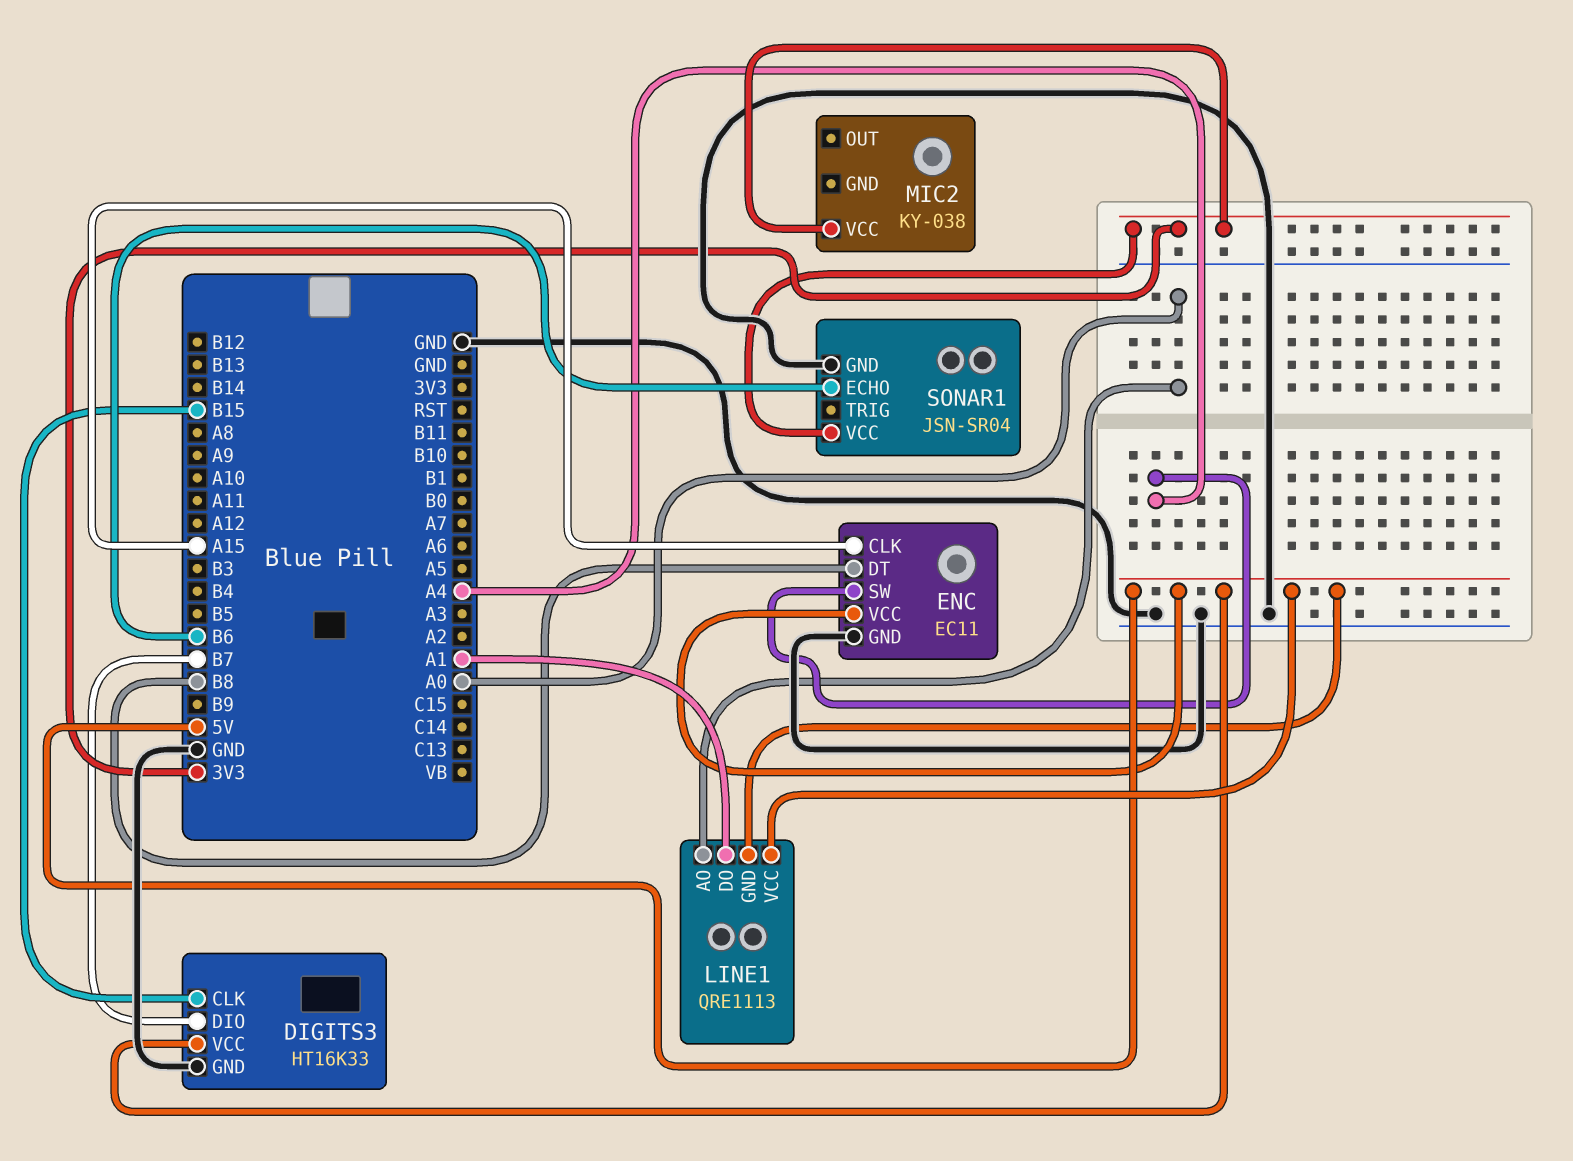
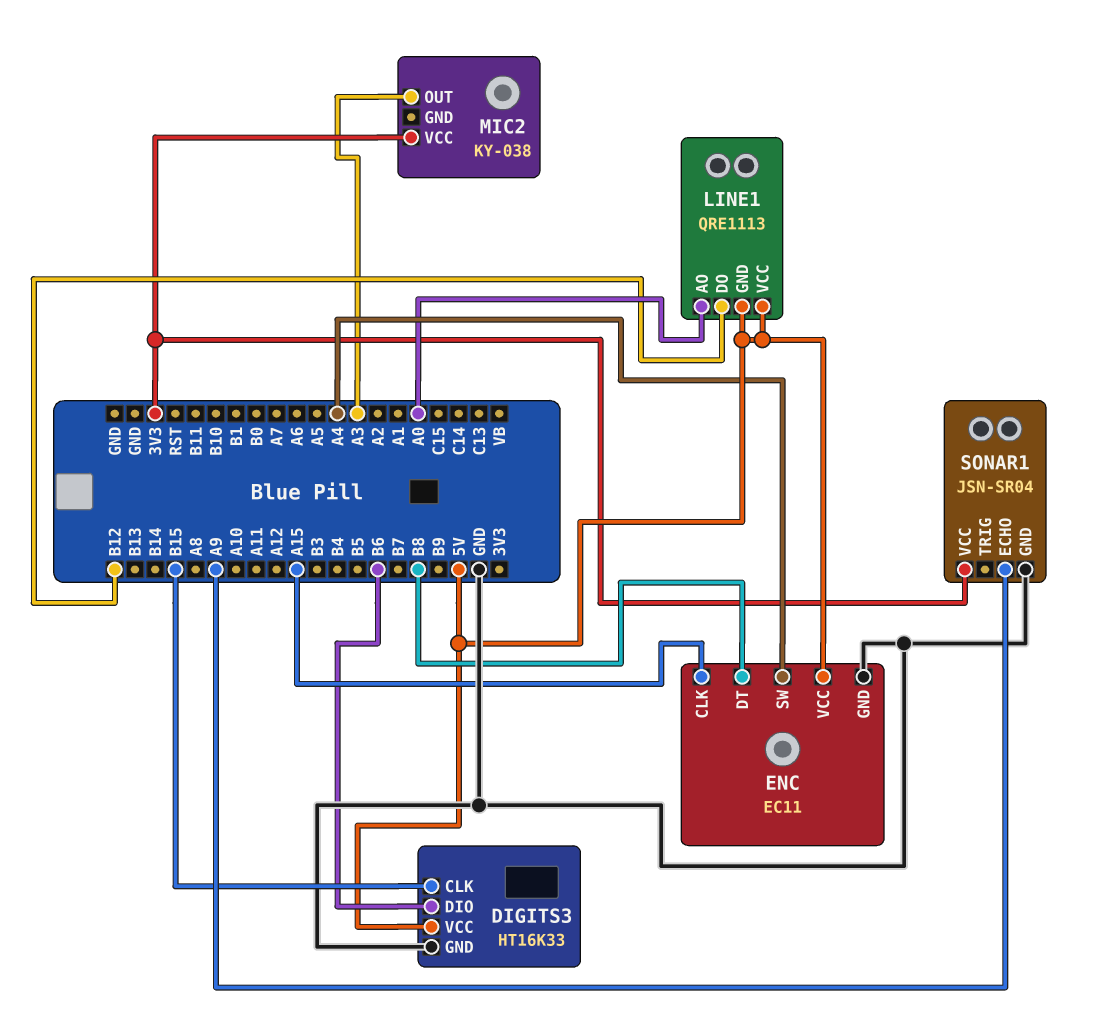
DIGITS3 pin DIO: B7 -> B6
LINE1 pin DO: A1 -> B12
MIC2 pin OUT: none -> A3
SONAR1 pin ECHO: B6 -> A9

